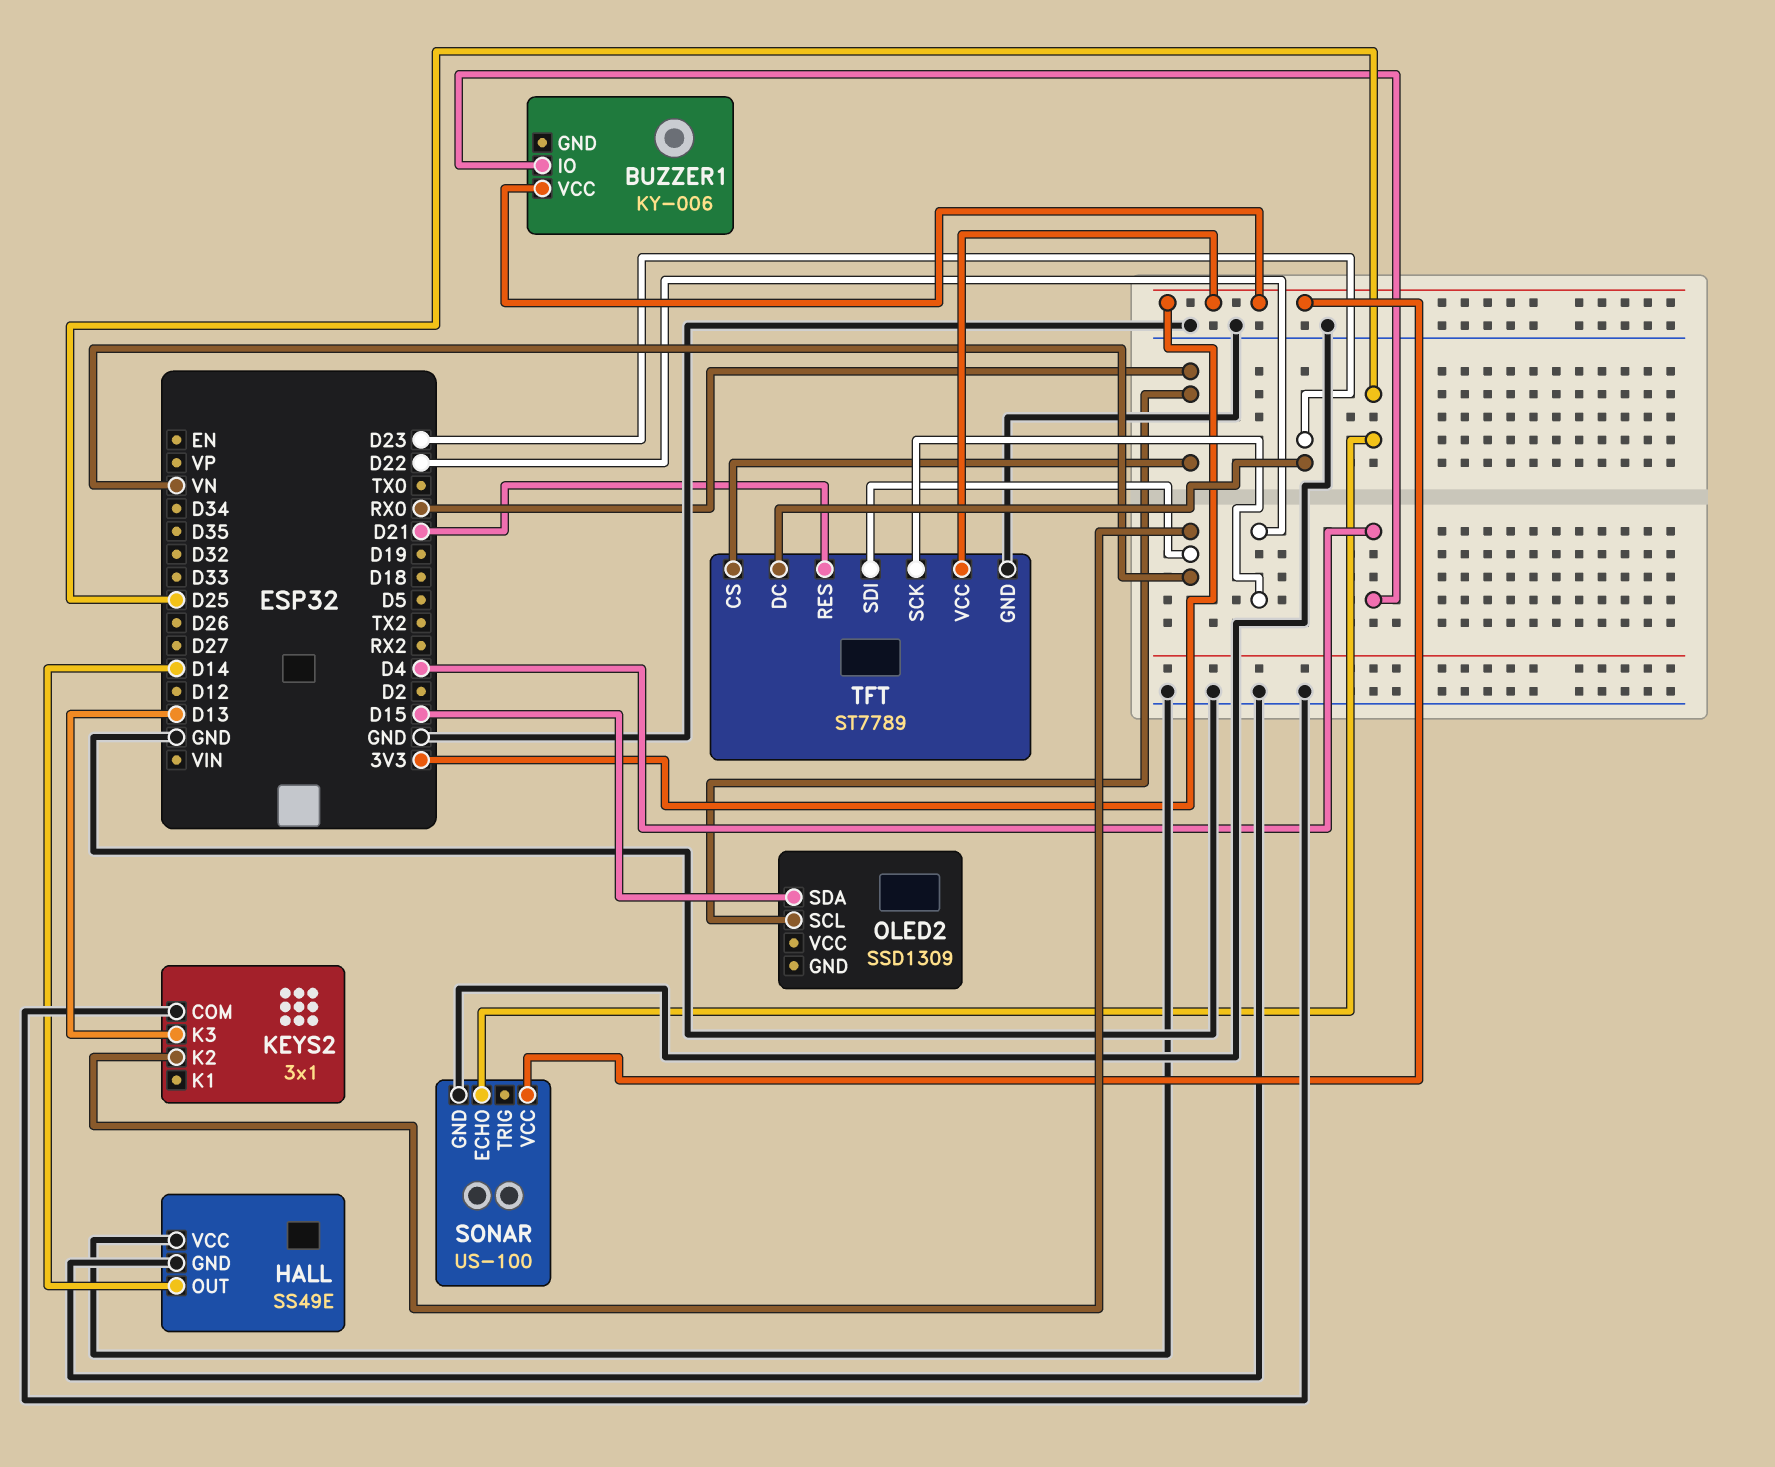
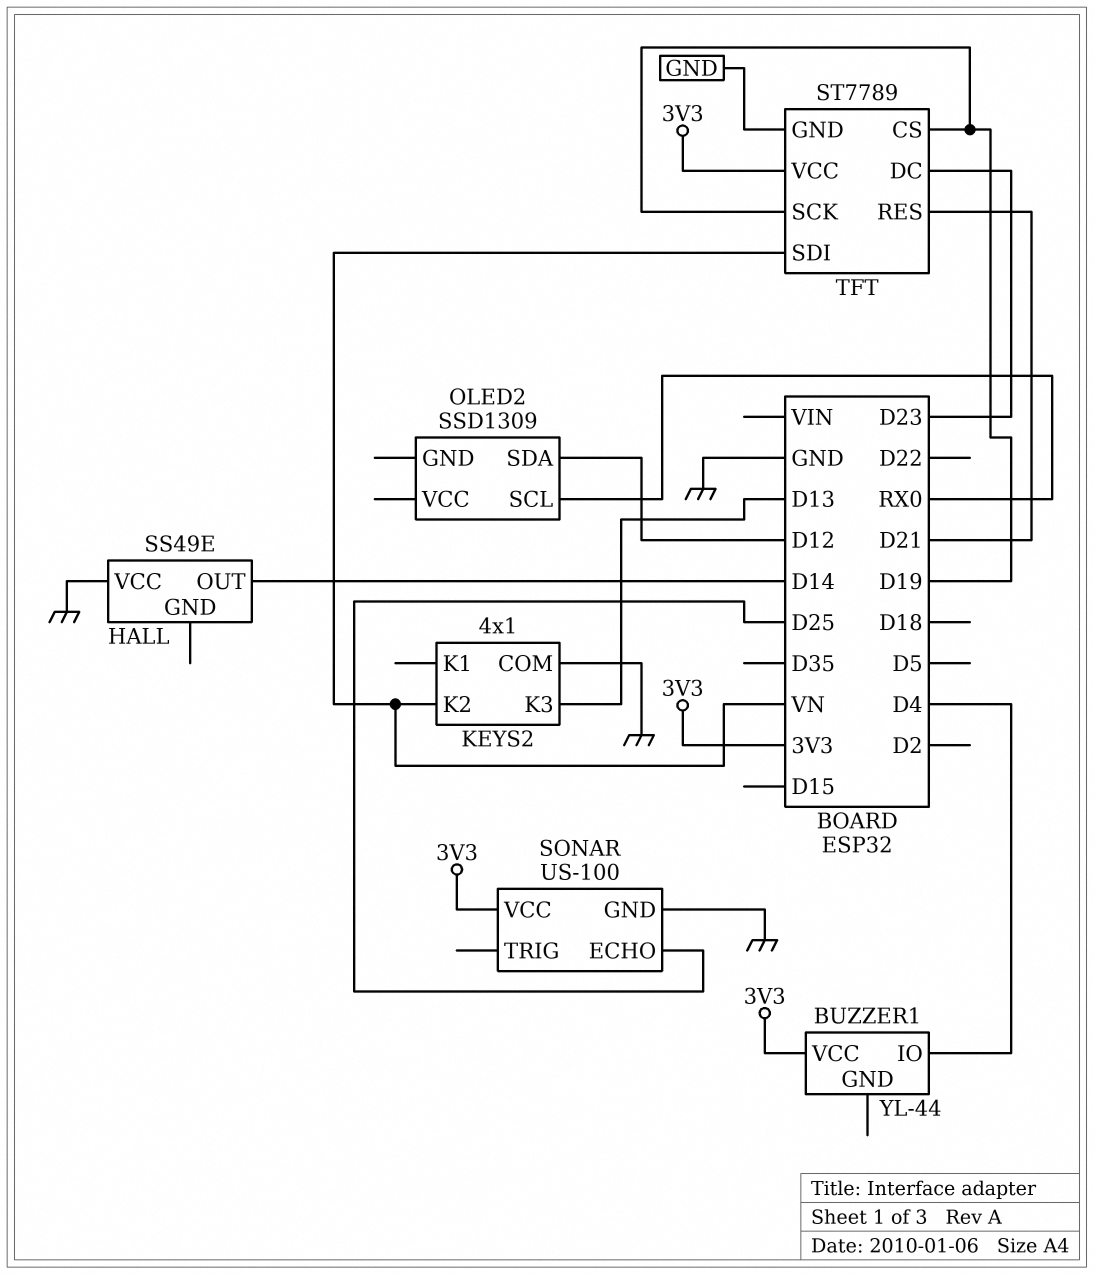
BUZZER1: KY-006 -> YL-44
HALL pin GND: GND -> none
KEYS2: 3x1 -> 4x1
OLED2 pin SDA: D15 -> D12
TFT pin CS: RX0 -> D19
TFT pin SCK: D22 -> D19

